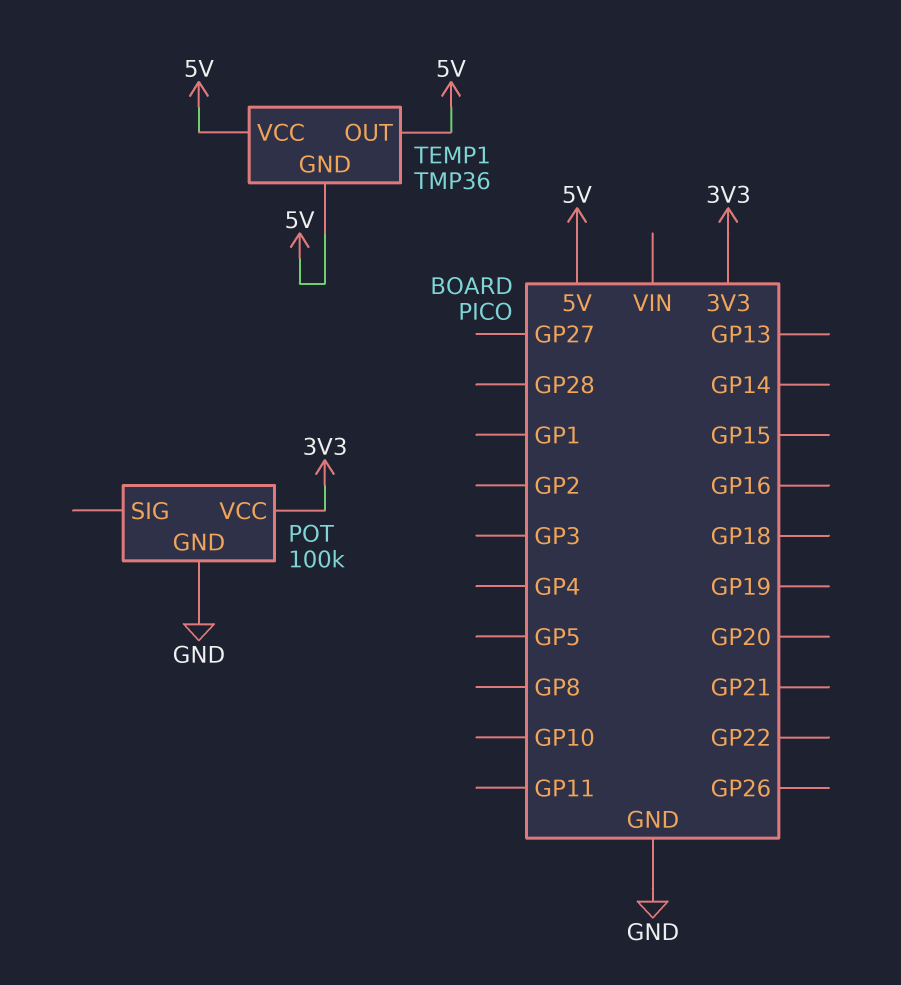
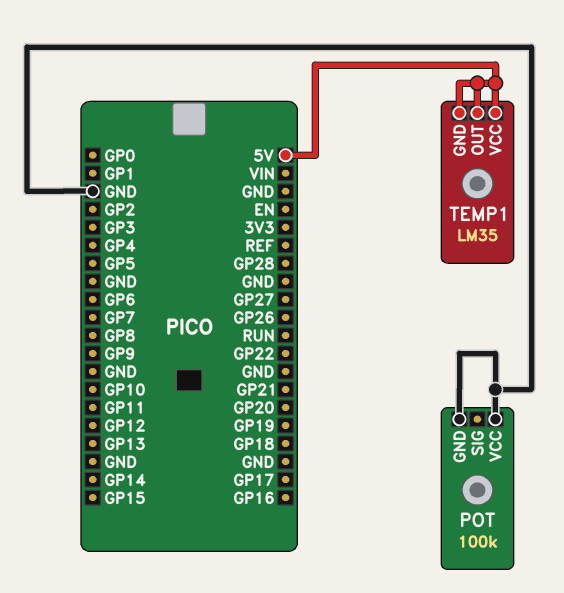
POT pin VCC: 3V3 -> GND
TEMP1: TMP36 -> LM35

